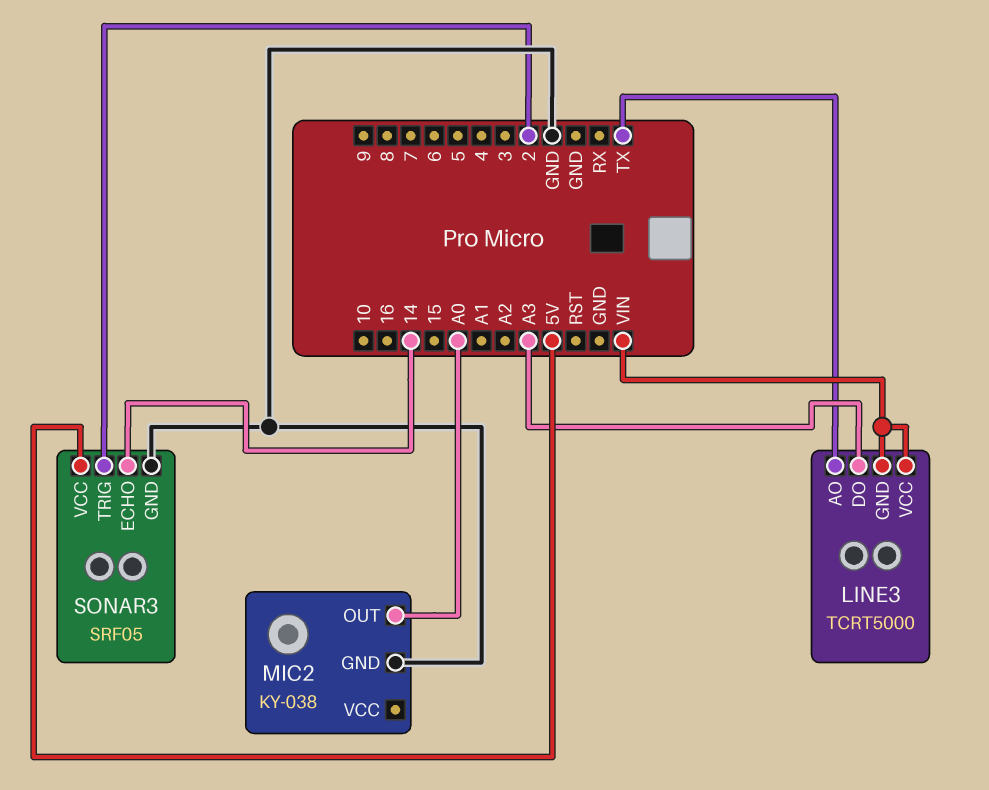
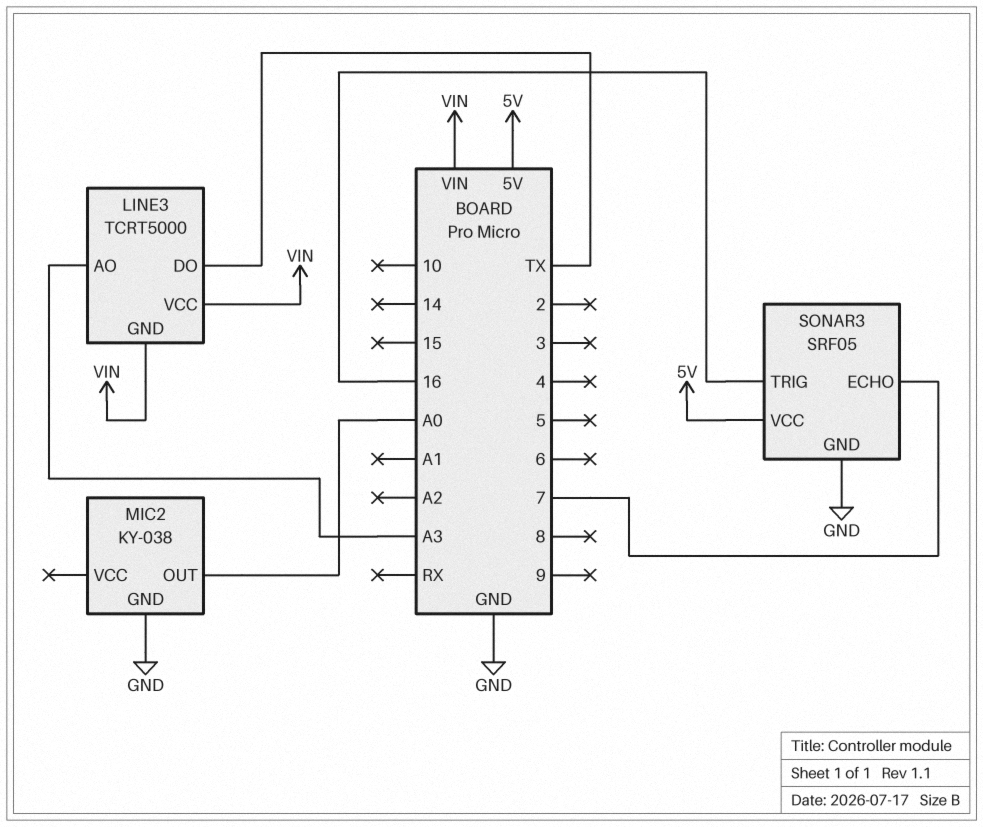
LINE3 pin AO: TX -> A3
LINE3 pin DO: A3 -> TX
SONAR3 pin ECHO: 14 -> 7
SONAR3 pin TRIG: 2 -> 16

